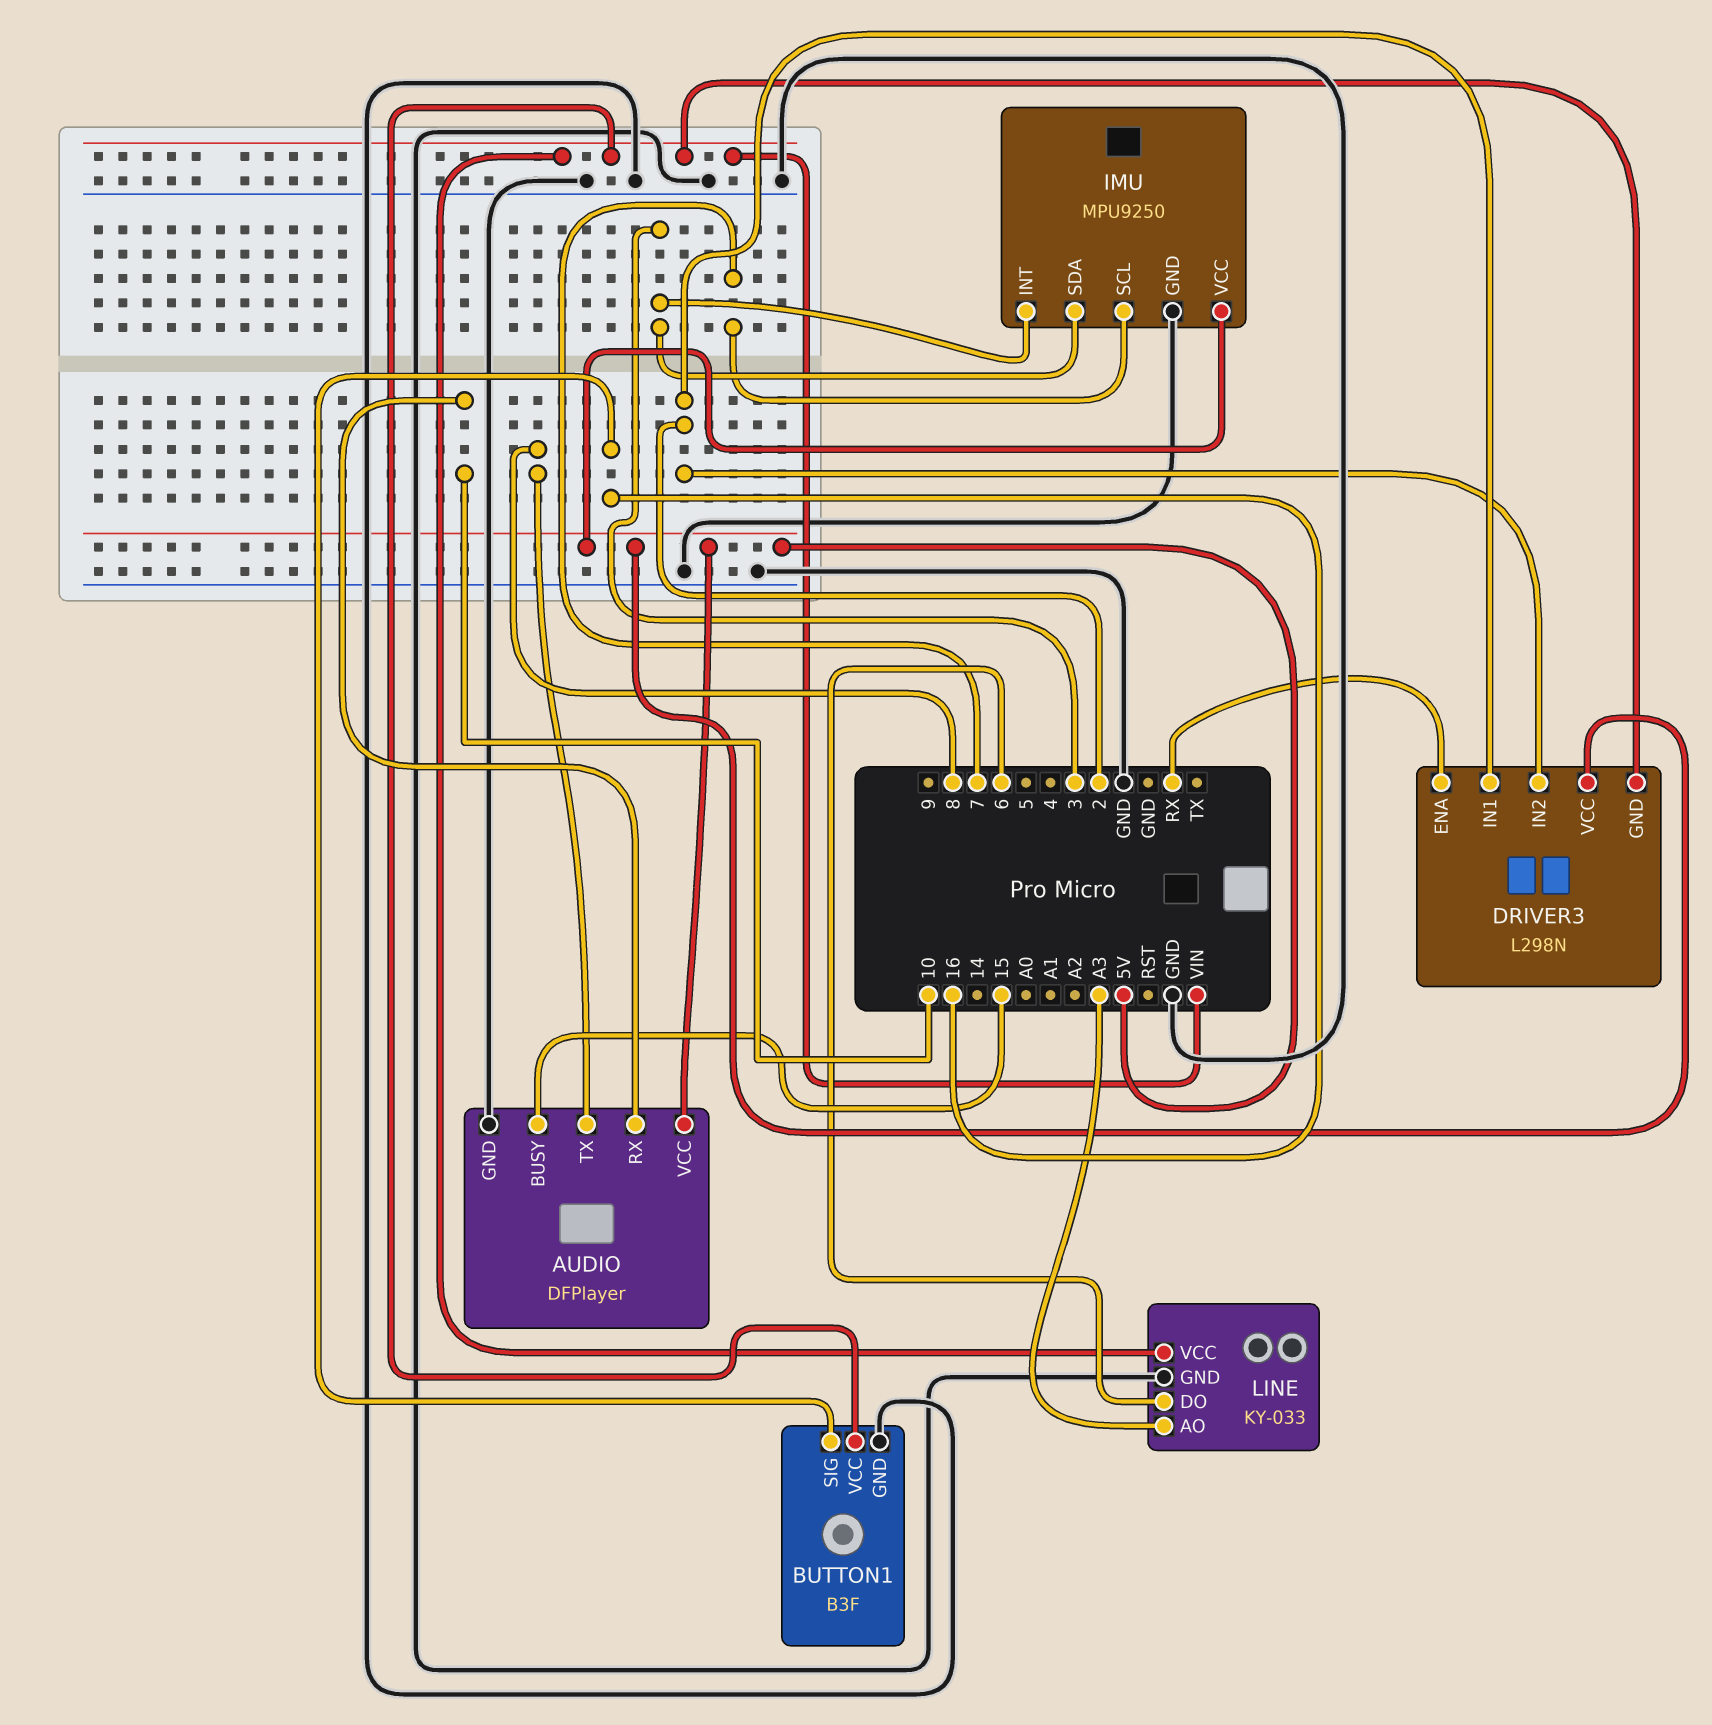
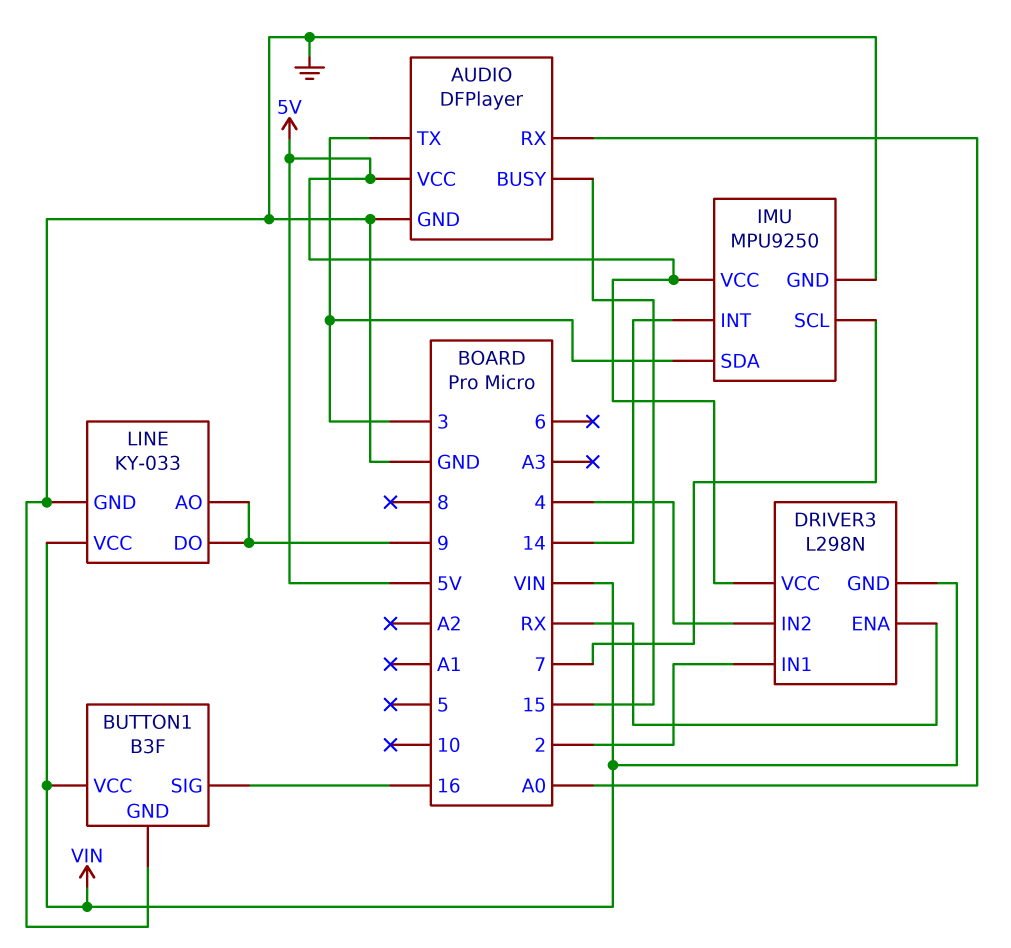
AUDIO pin RX: 10 -> A0
AUDIO pin TX: 8 -> 3
DRIVER3 pin IN2: 2 -> 4
IMU pin INT: 3 -> 14
LINE pin AO: A3 -> 9
LINE pin DO: 6 -> 9

